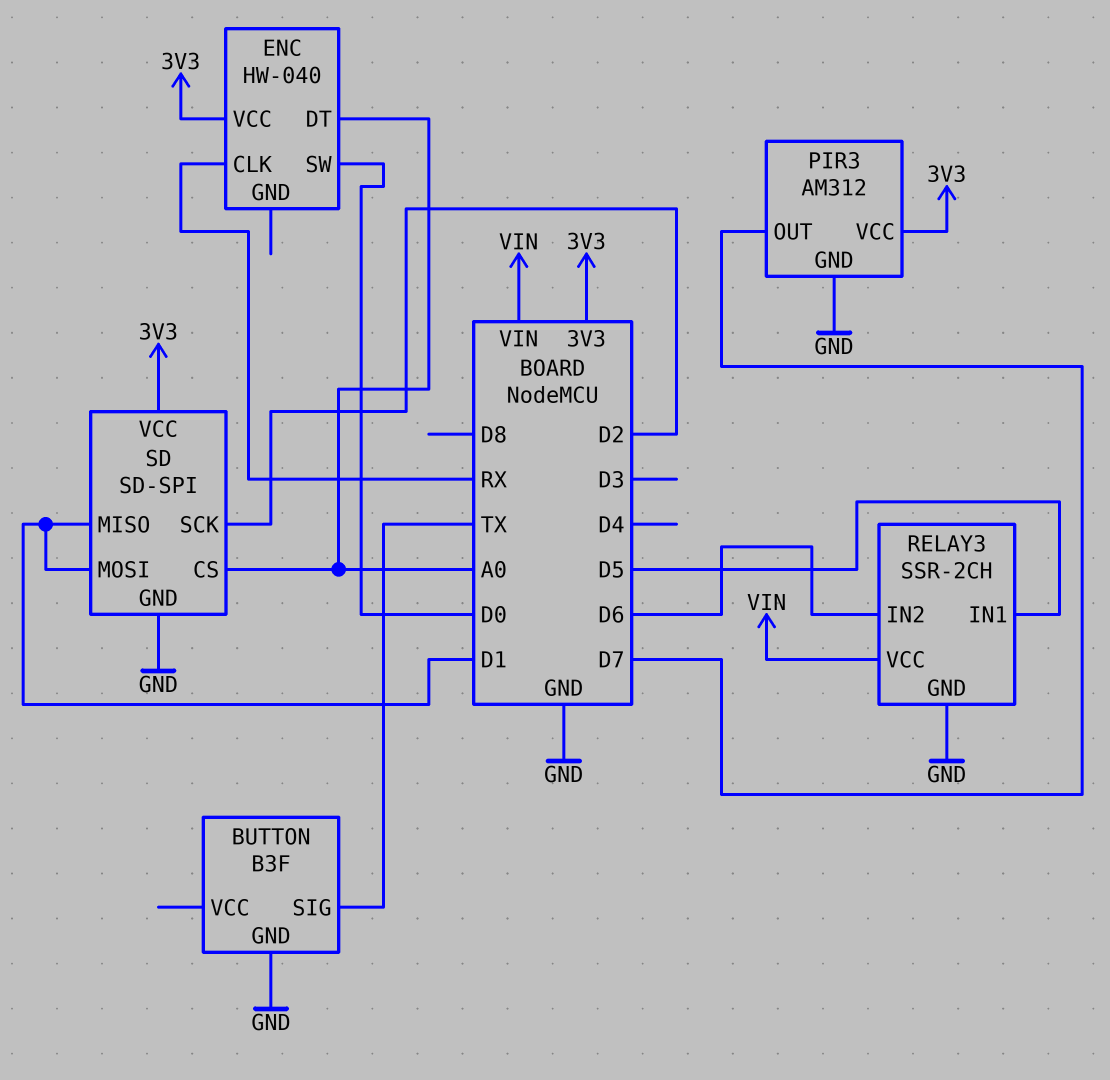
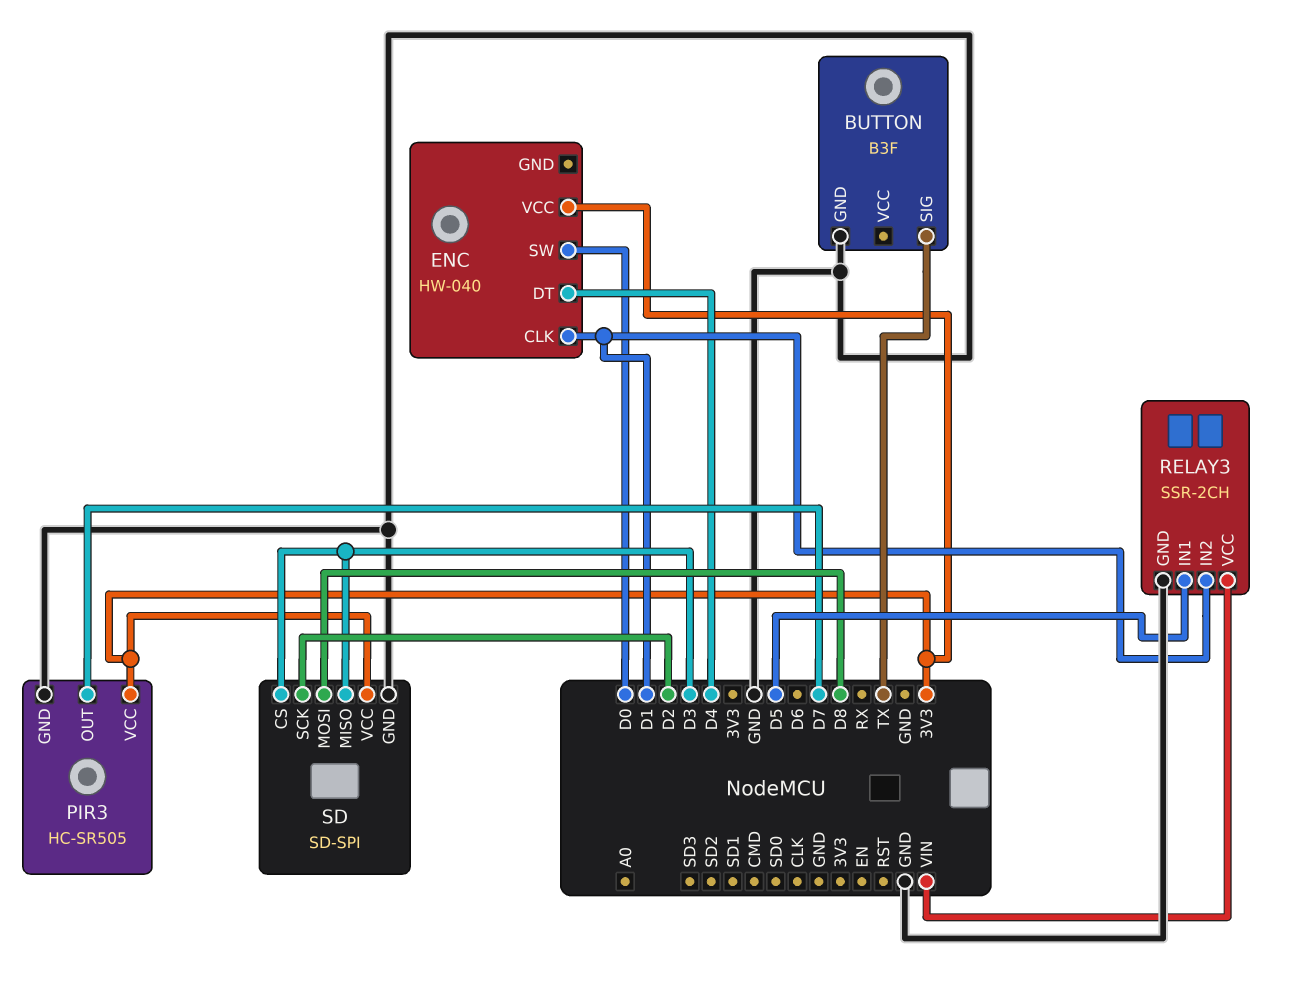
ENC pin CLK: RX -> D1
ENC pin DT: A0 -> D4
PIR3: AM312 -> HC-SR505
RELAY3 pin IN2: D6 -> D1
SD pin CS: A0 -> D3
SD pin MISO: D1 -> D3
SD pin MOSI: D1 -> D8

